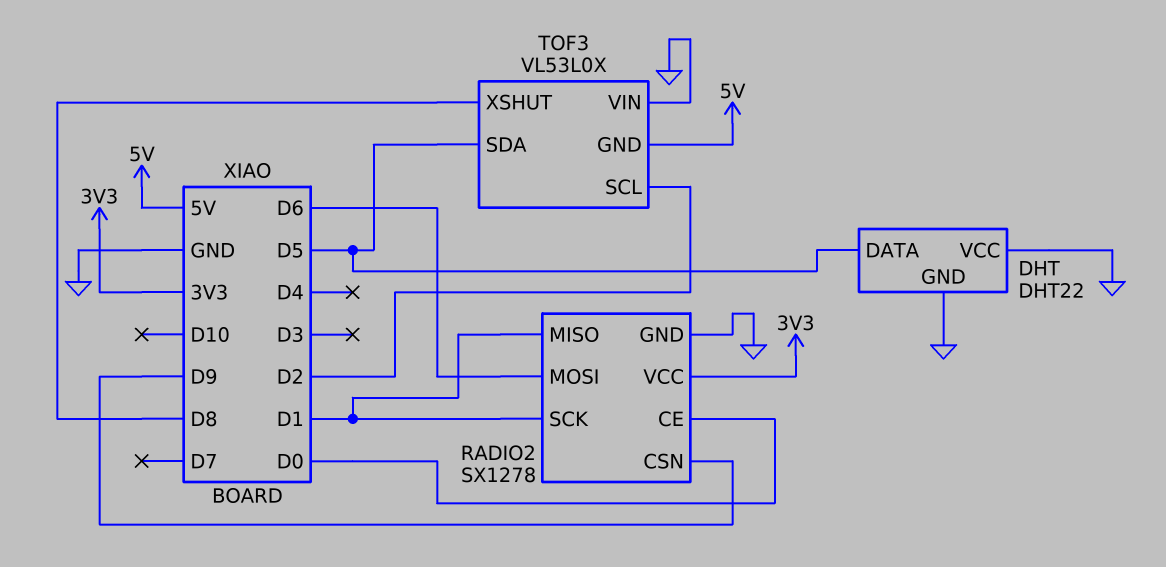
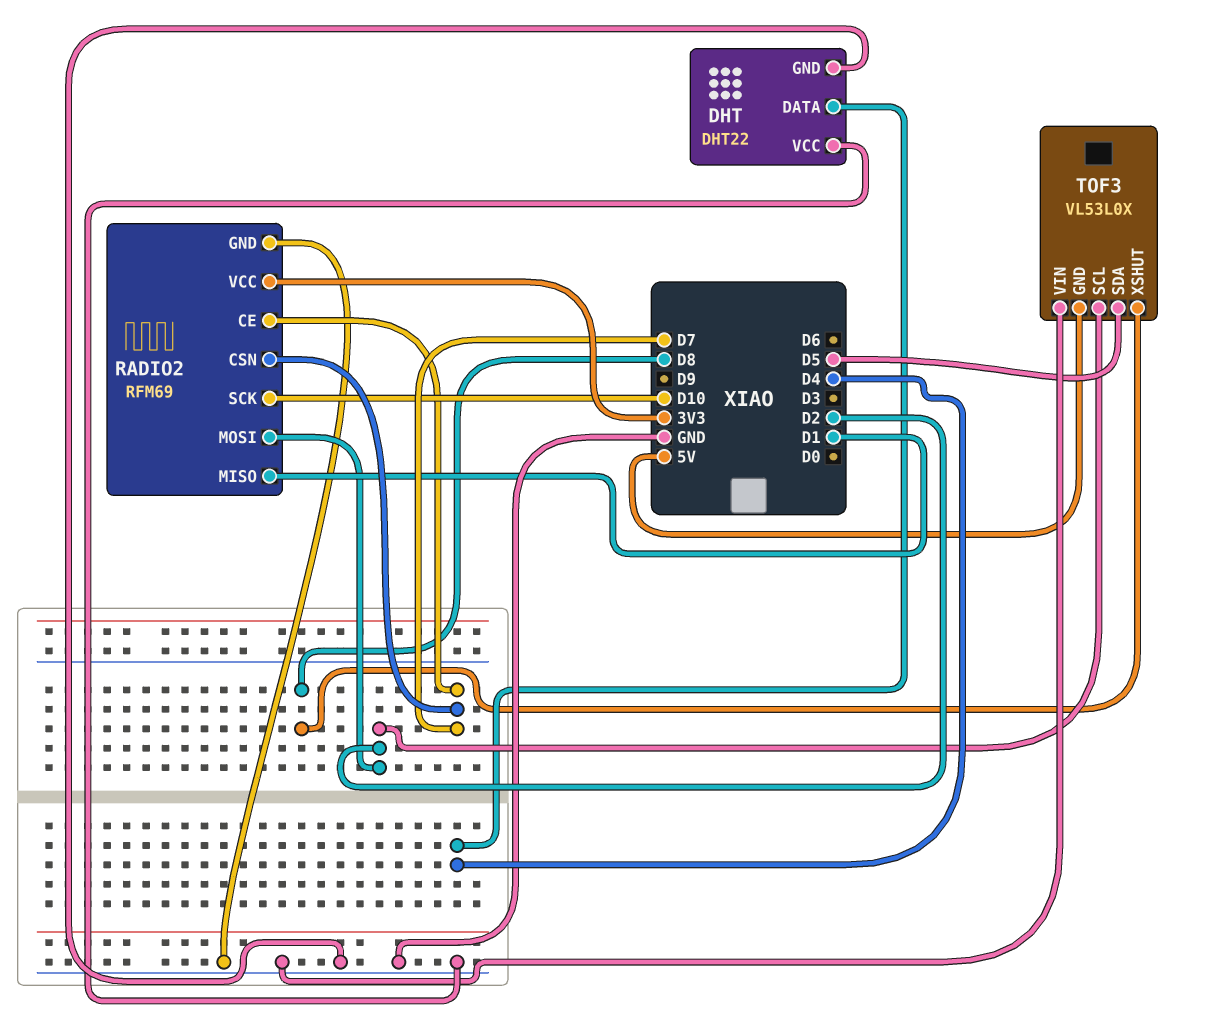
DHT pin DATA: D5 -> D4
RADIO2: SX1278 -> RFM69
RADIO2 pin CE: D0 -> D7
RADIO2 pin CSN: D9 -> D7
RADIO2 pin MOSI: D6 -> D2
RADIO2 pin SCK: D1 -> D10

